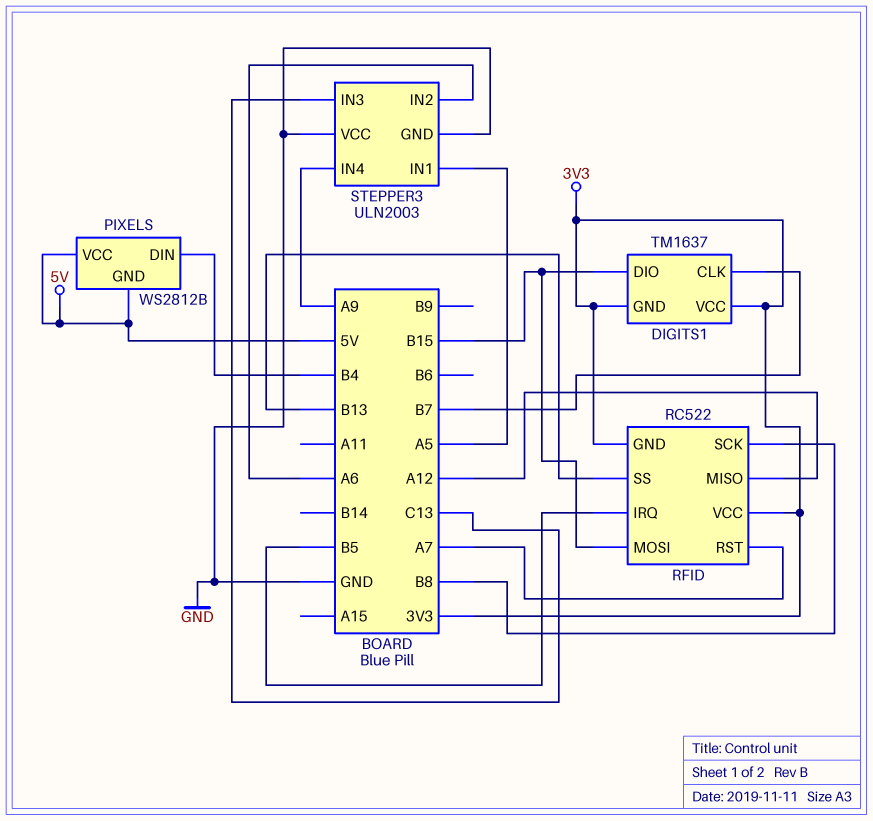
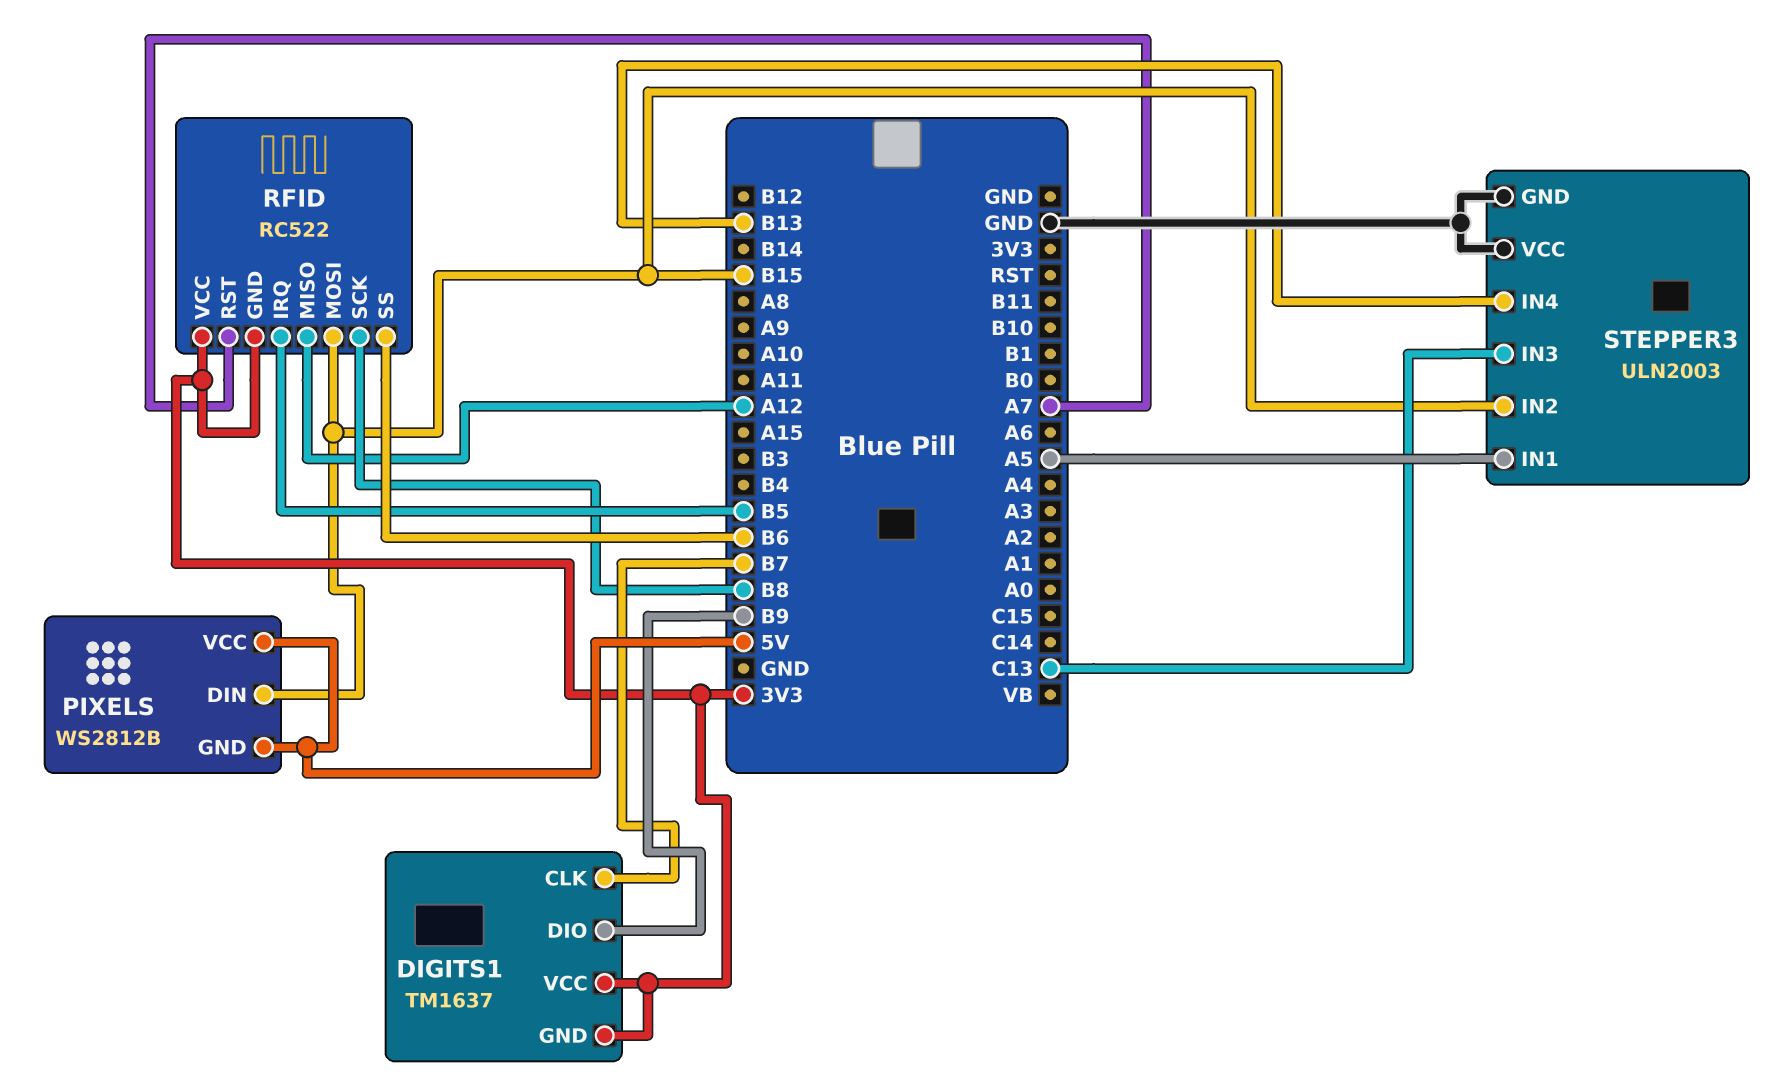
DIGITS1 pin DIO: B15 -> B9
PIXELS pin DIN: B4 -> B15
RFID pin SS: B13 -> B6
STEPPER3 pin IN2: A6 -> B15
STEPPER3 pin IN4: A9 -> B13

